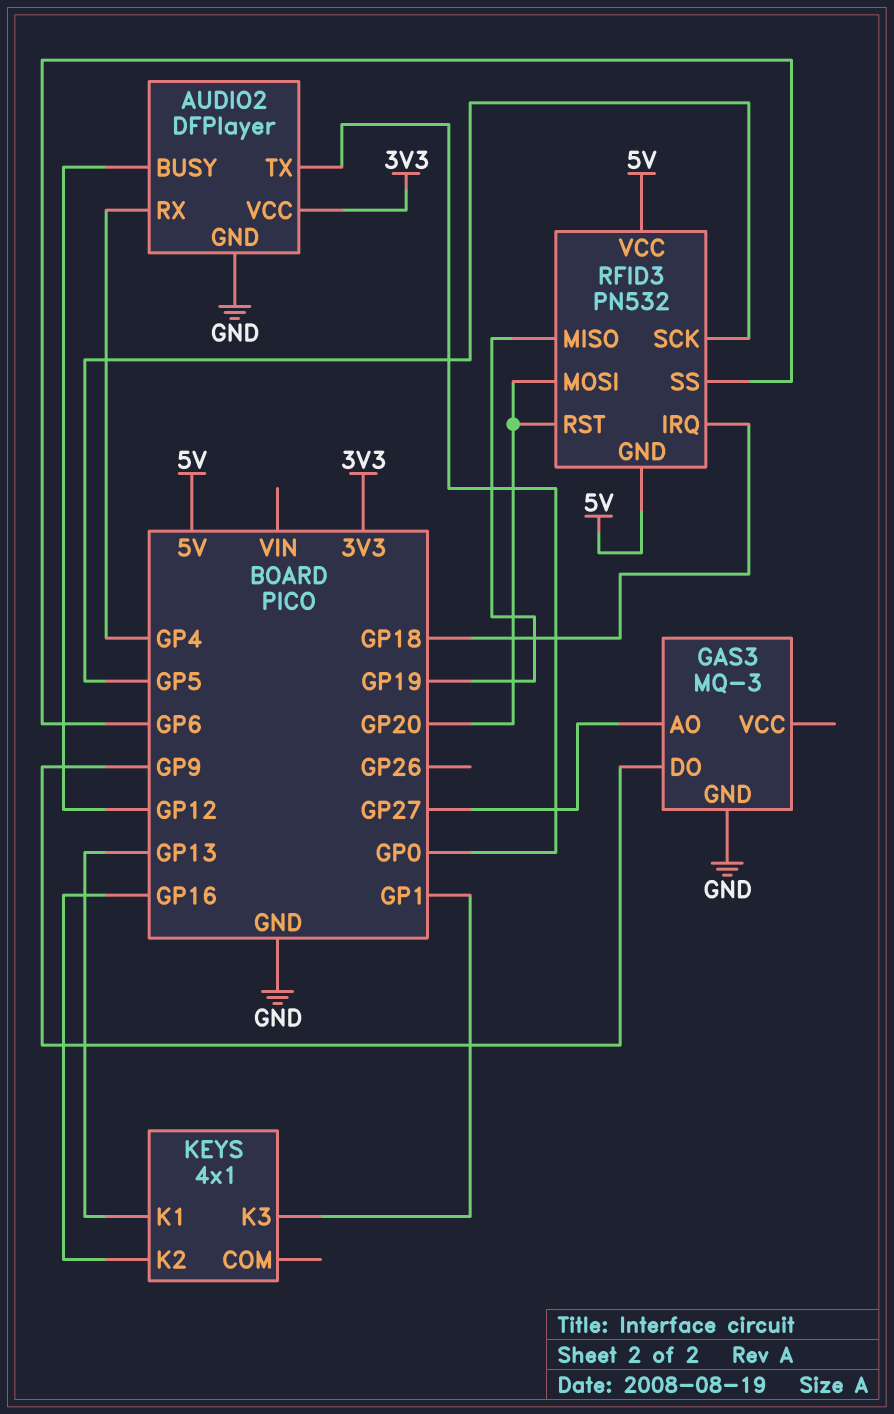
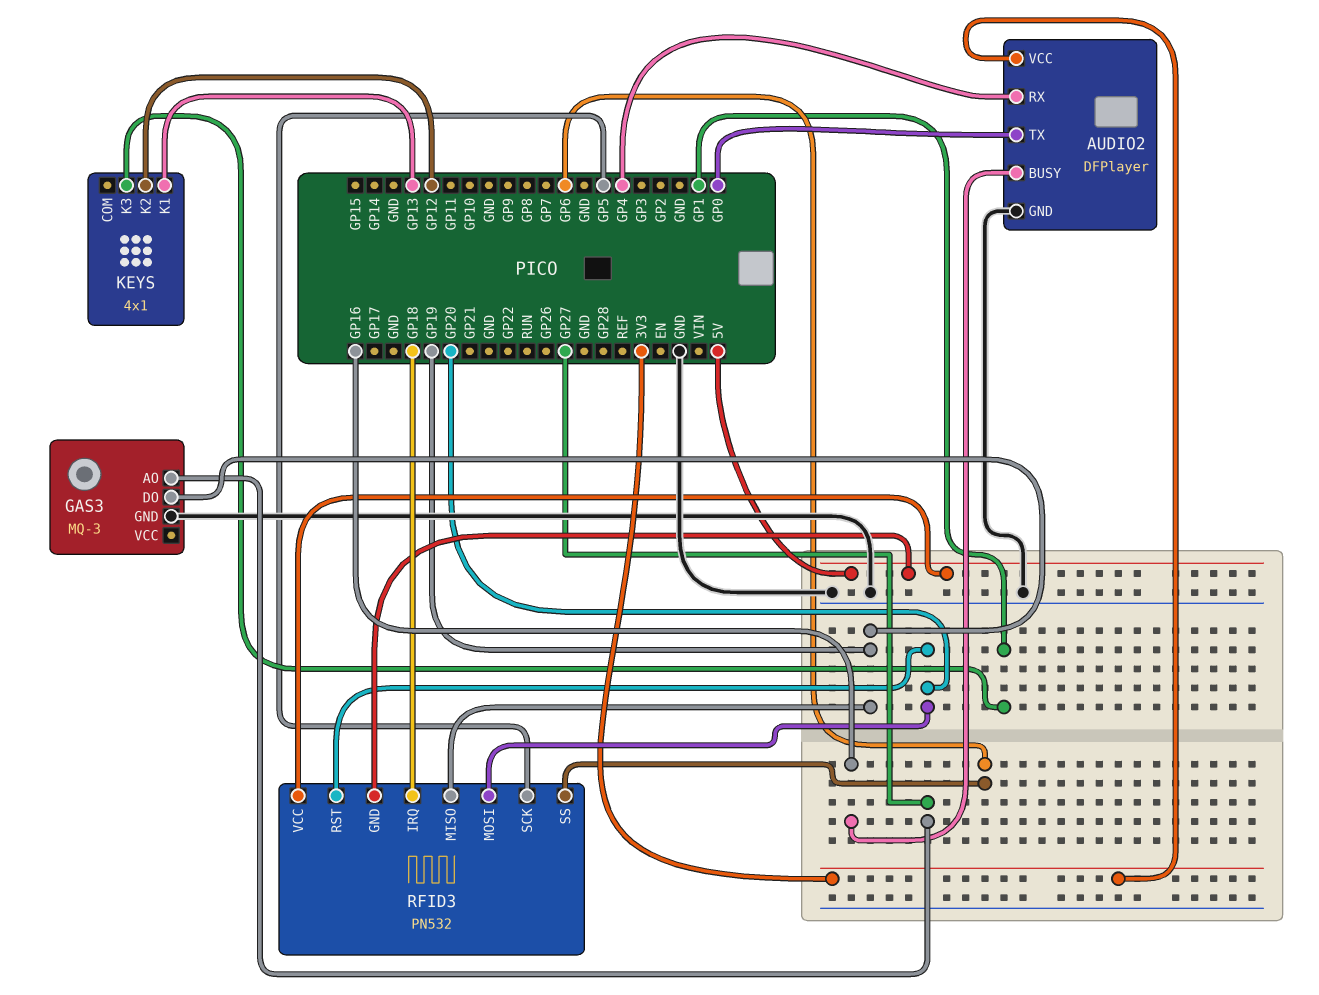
AUDIO2 pin BUSY: GP12 -> GP16
GAS3 pin DO: GP9 -> GP19
KEYS pin K2: GP16 -> GP12

